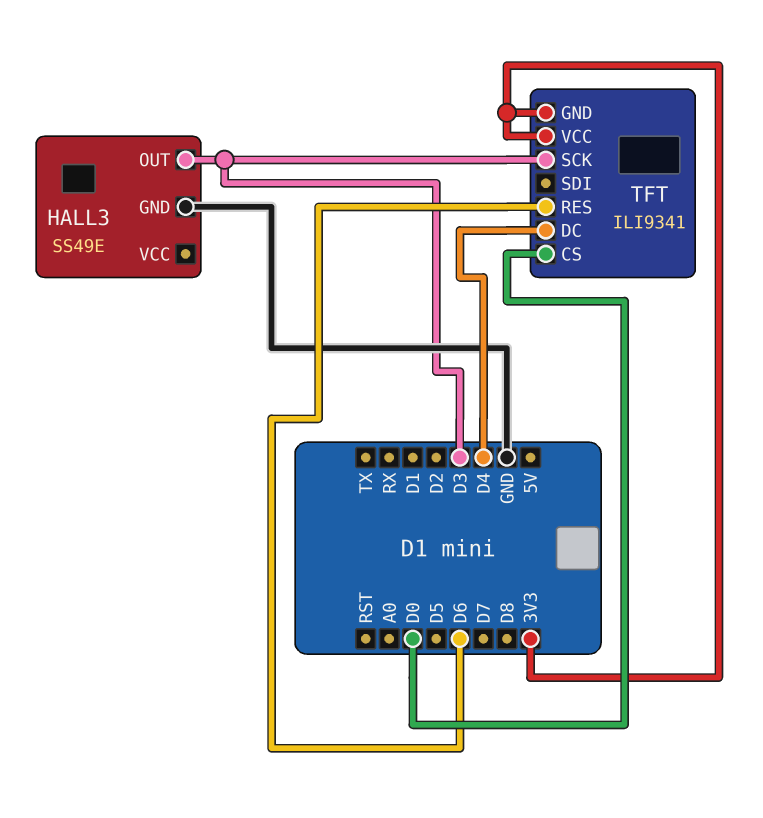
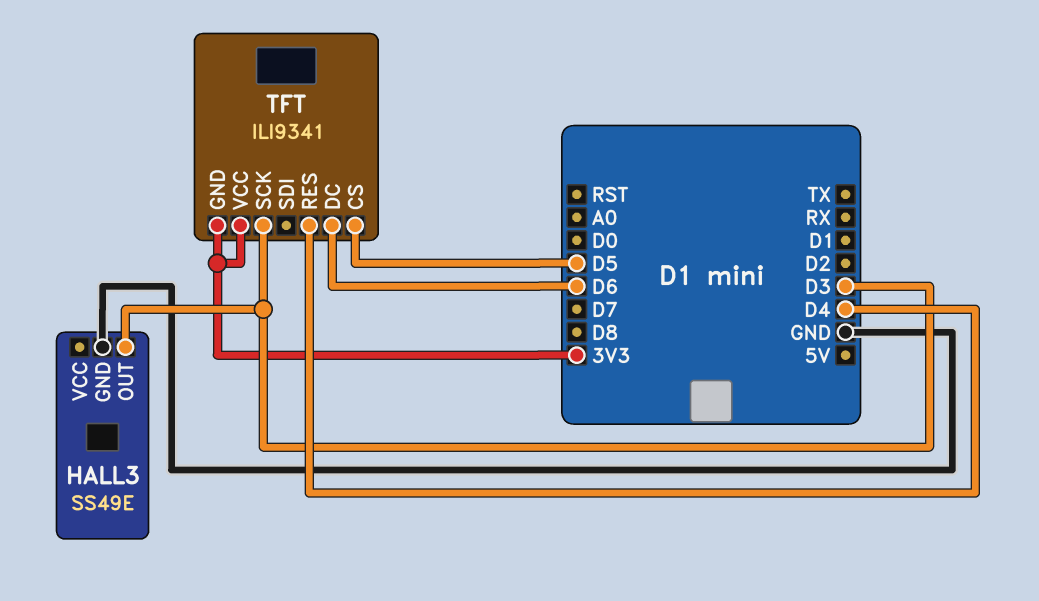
TFT pin CS: D0 -> D5
TFT pin DC: D4 -> D6
TFT pin RES: D6 -> D4

